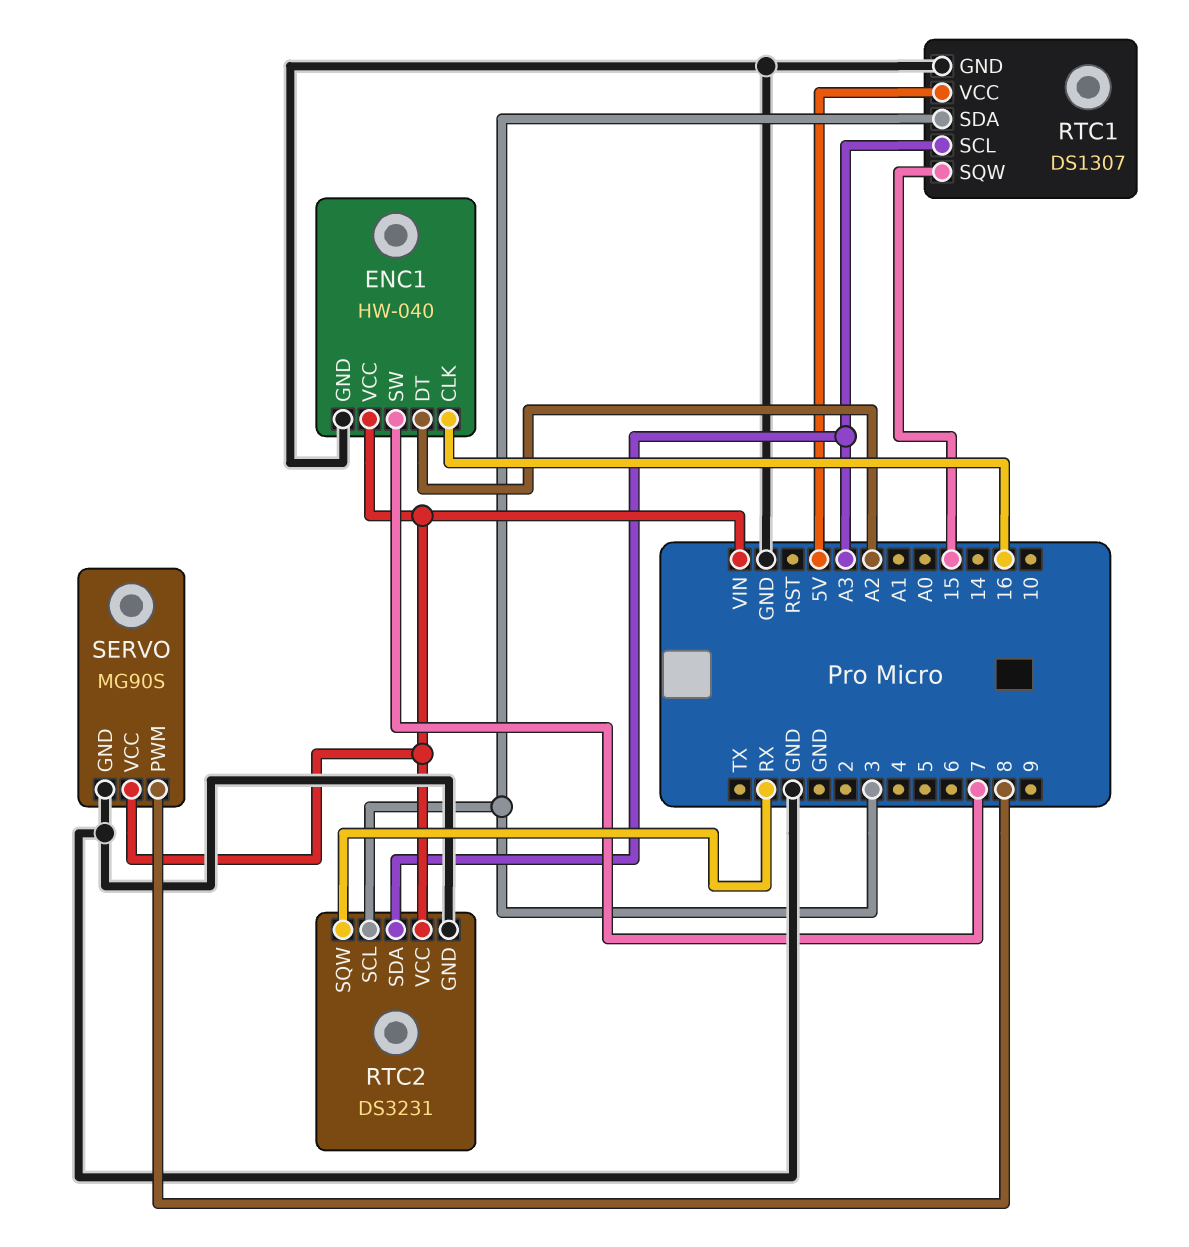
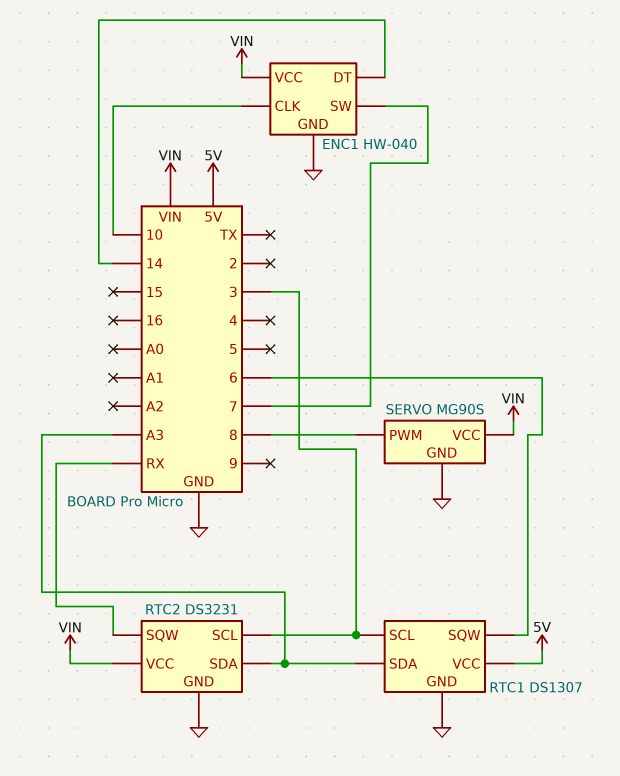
ENC1 pin CLK: 16 -> 10
ENC1 pin DT: A2 -> 14
RTC1 pin SCL: A3 -> 3
RTC1 pin SDA: 3 -> A3
RTC1 pin SQW: 15 -> 6

